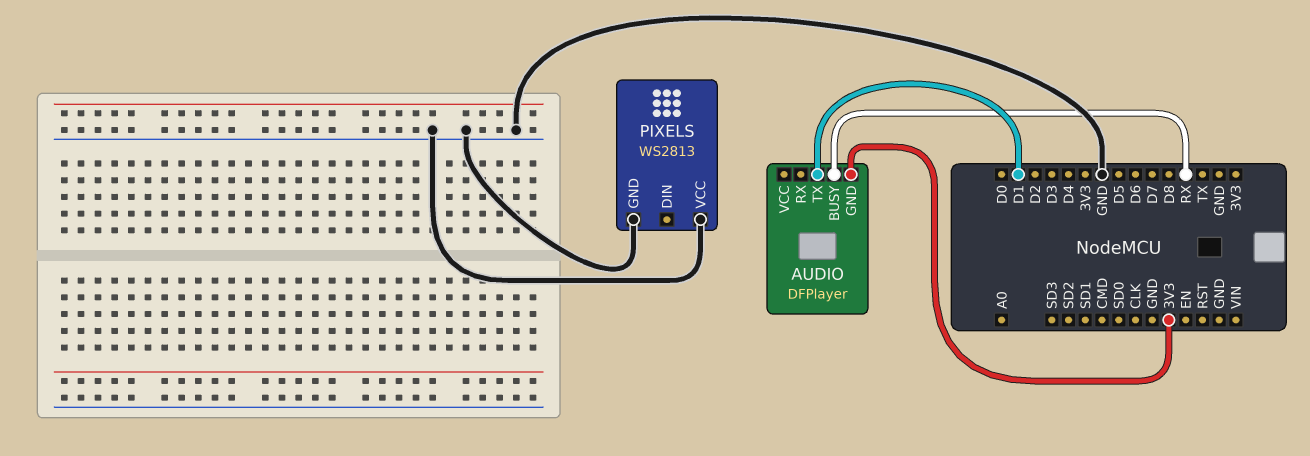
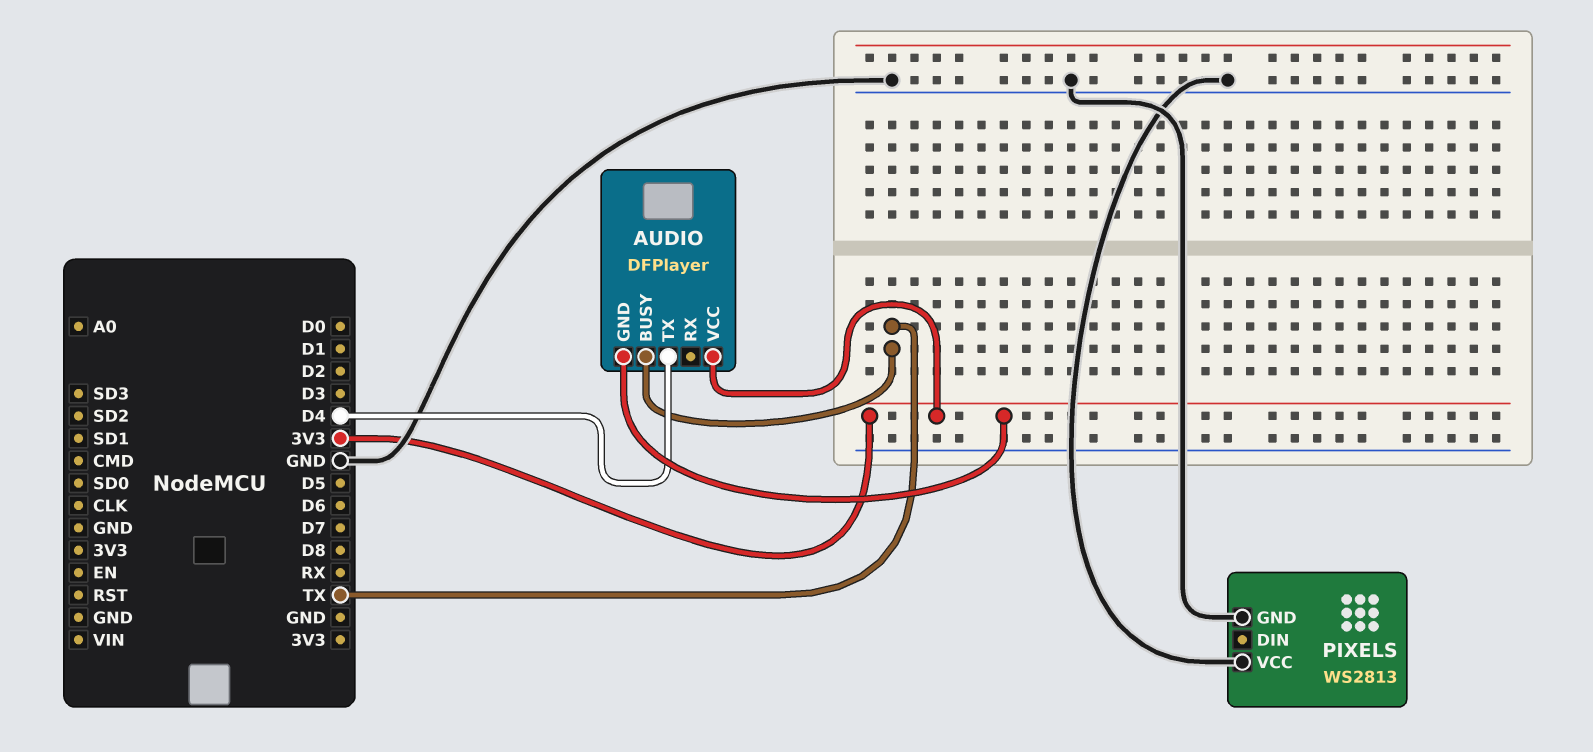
AUDIO pin BUSY: RX -> TX
AUDIO pin TX: D1 -> D4
AUDIO pin VCC: none -> 3V3

